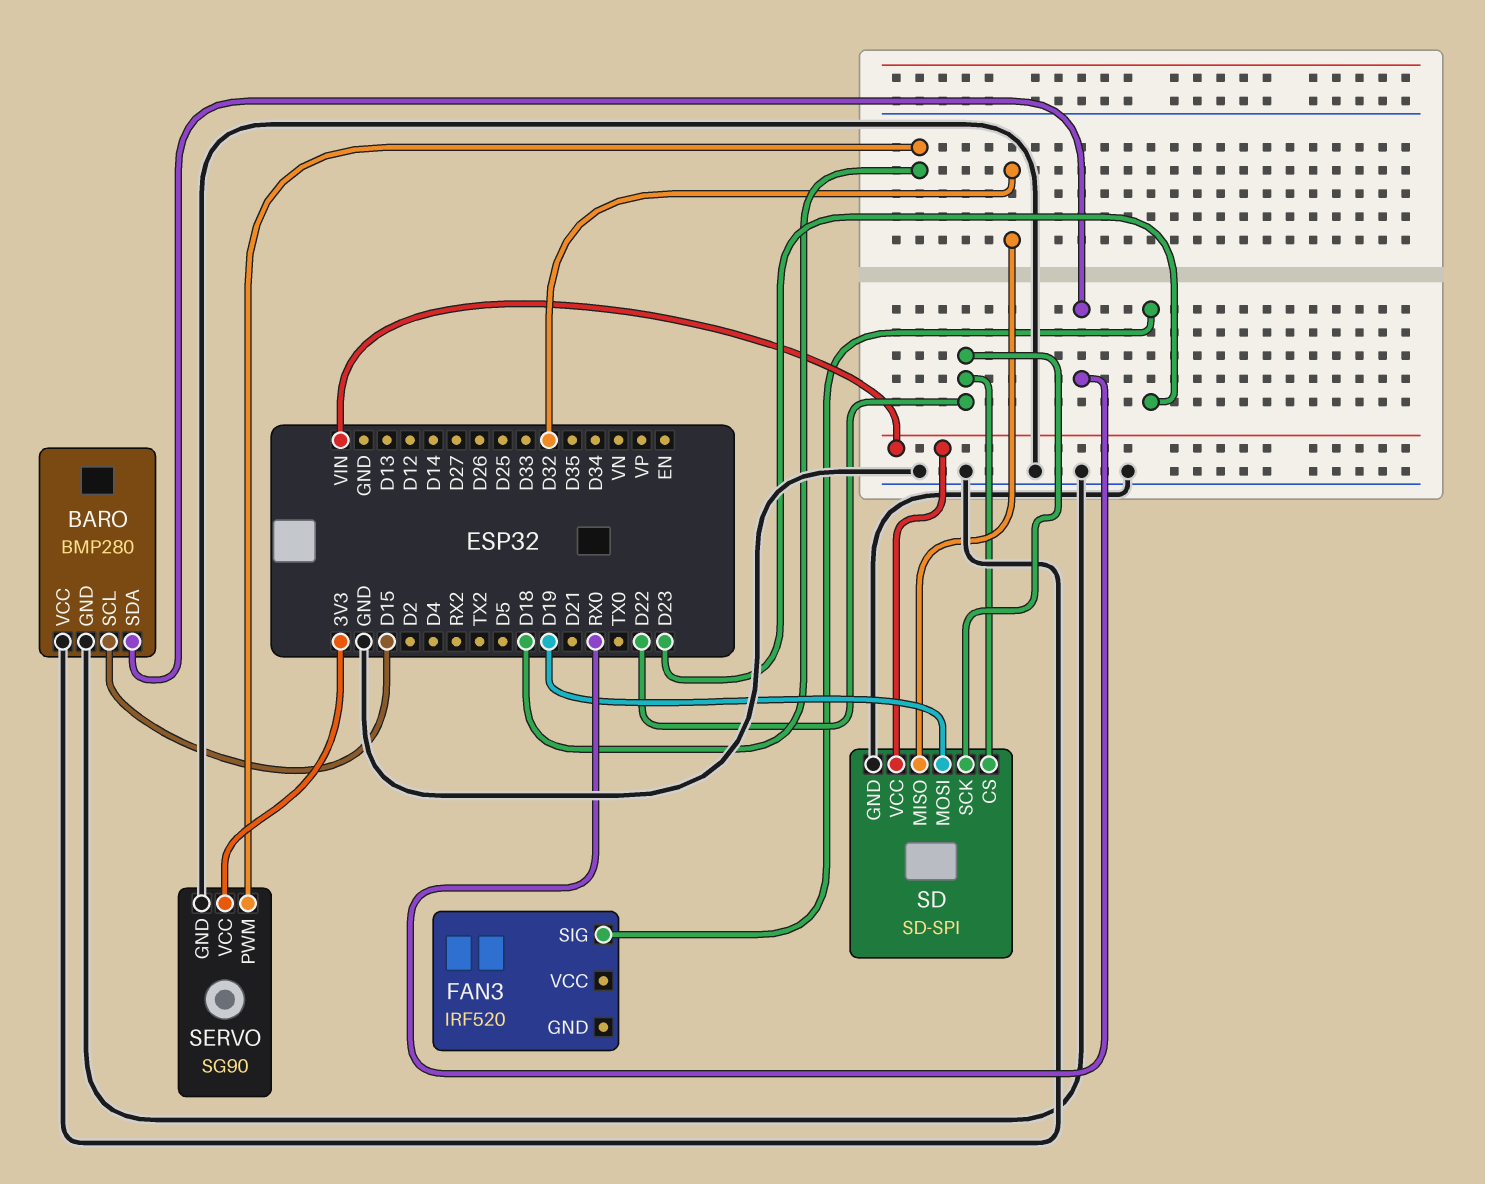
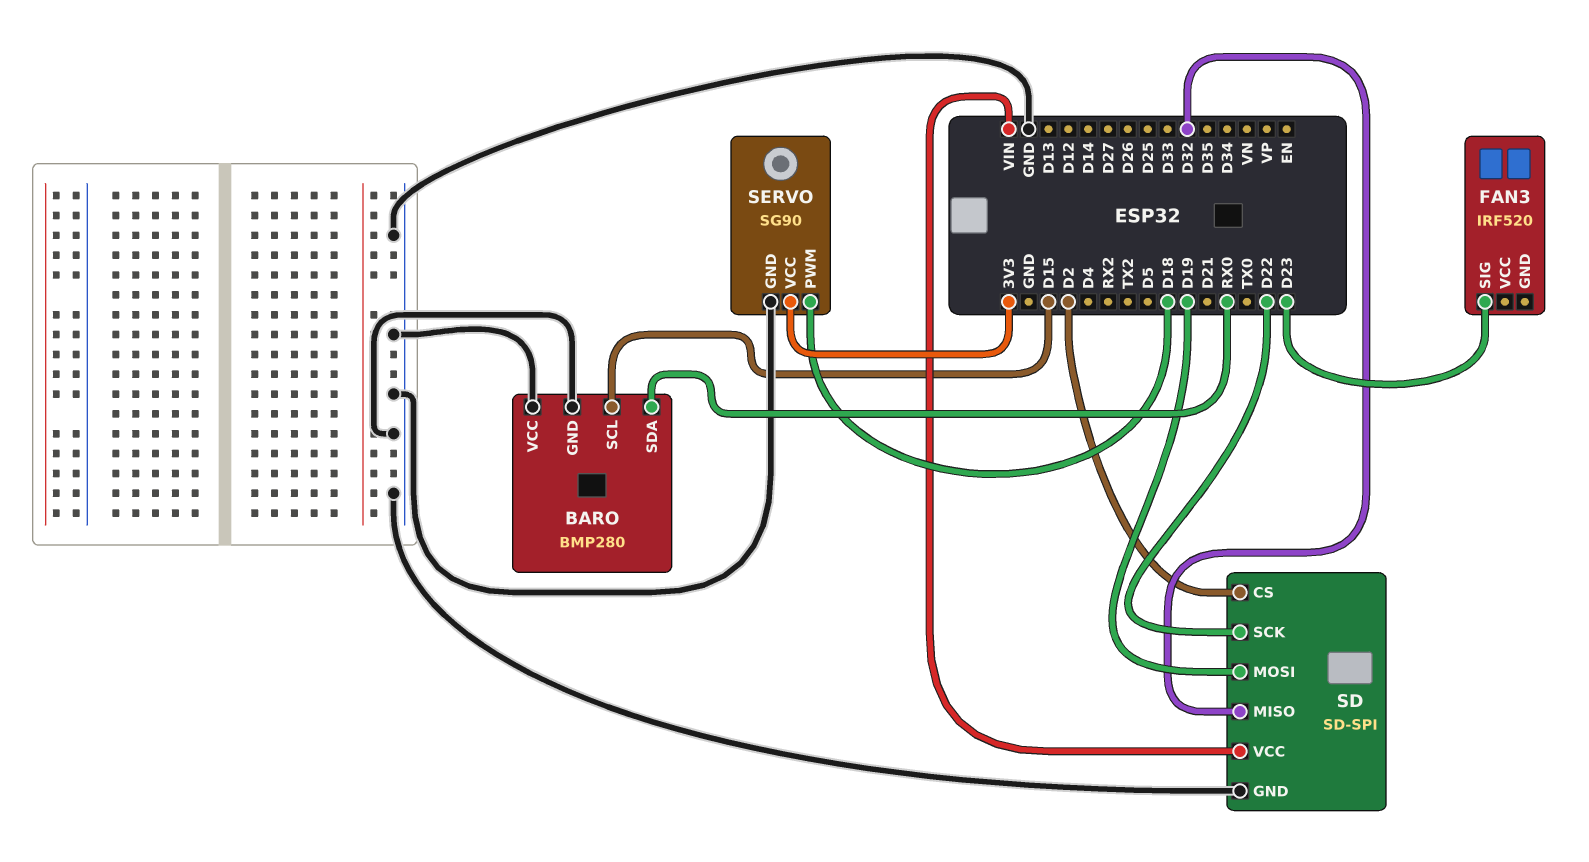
SD pin CS: D22 -> D2

